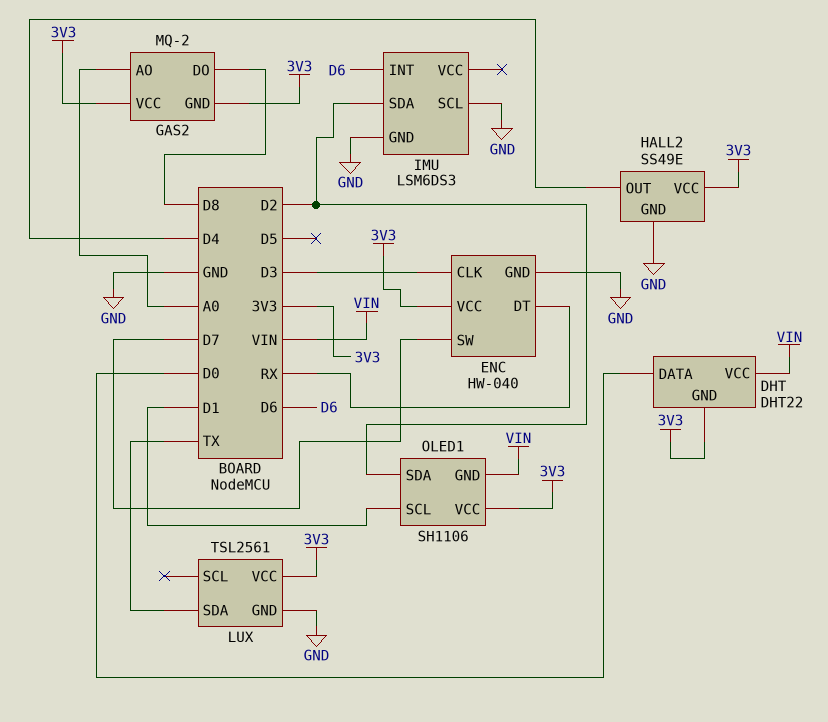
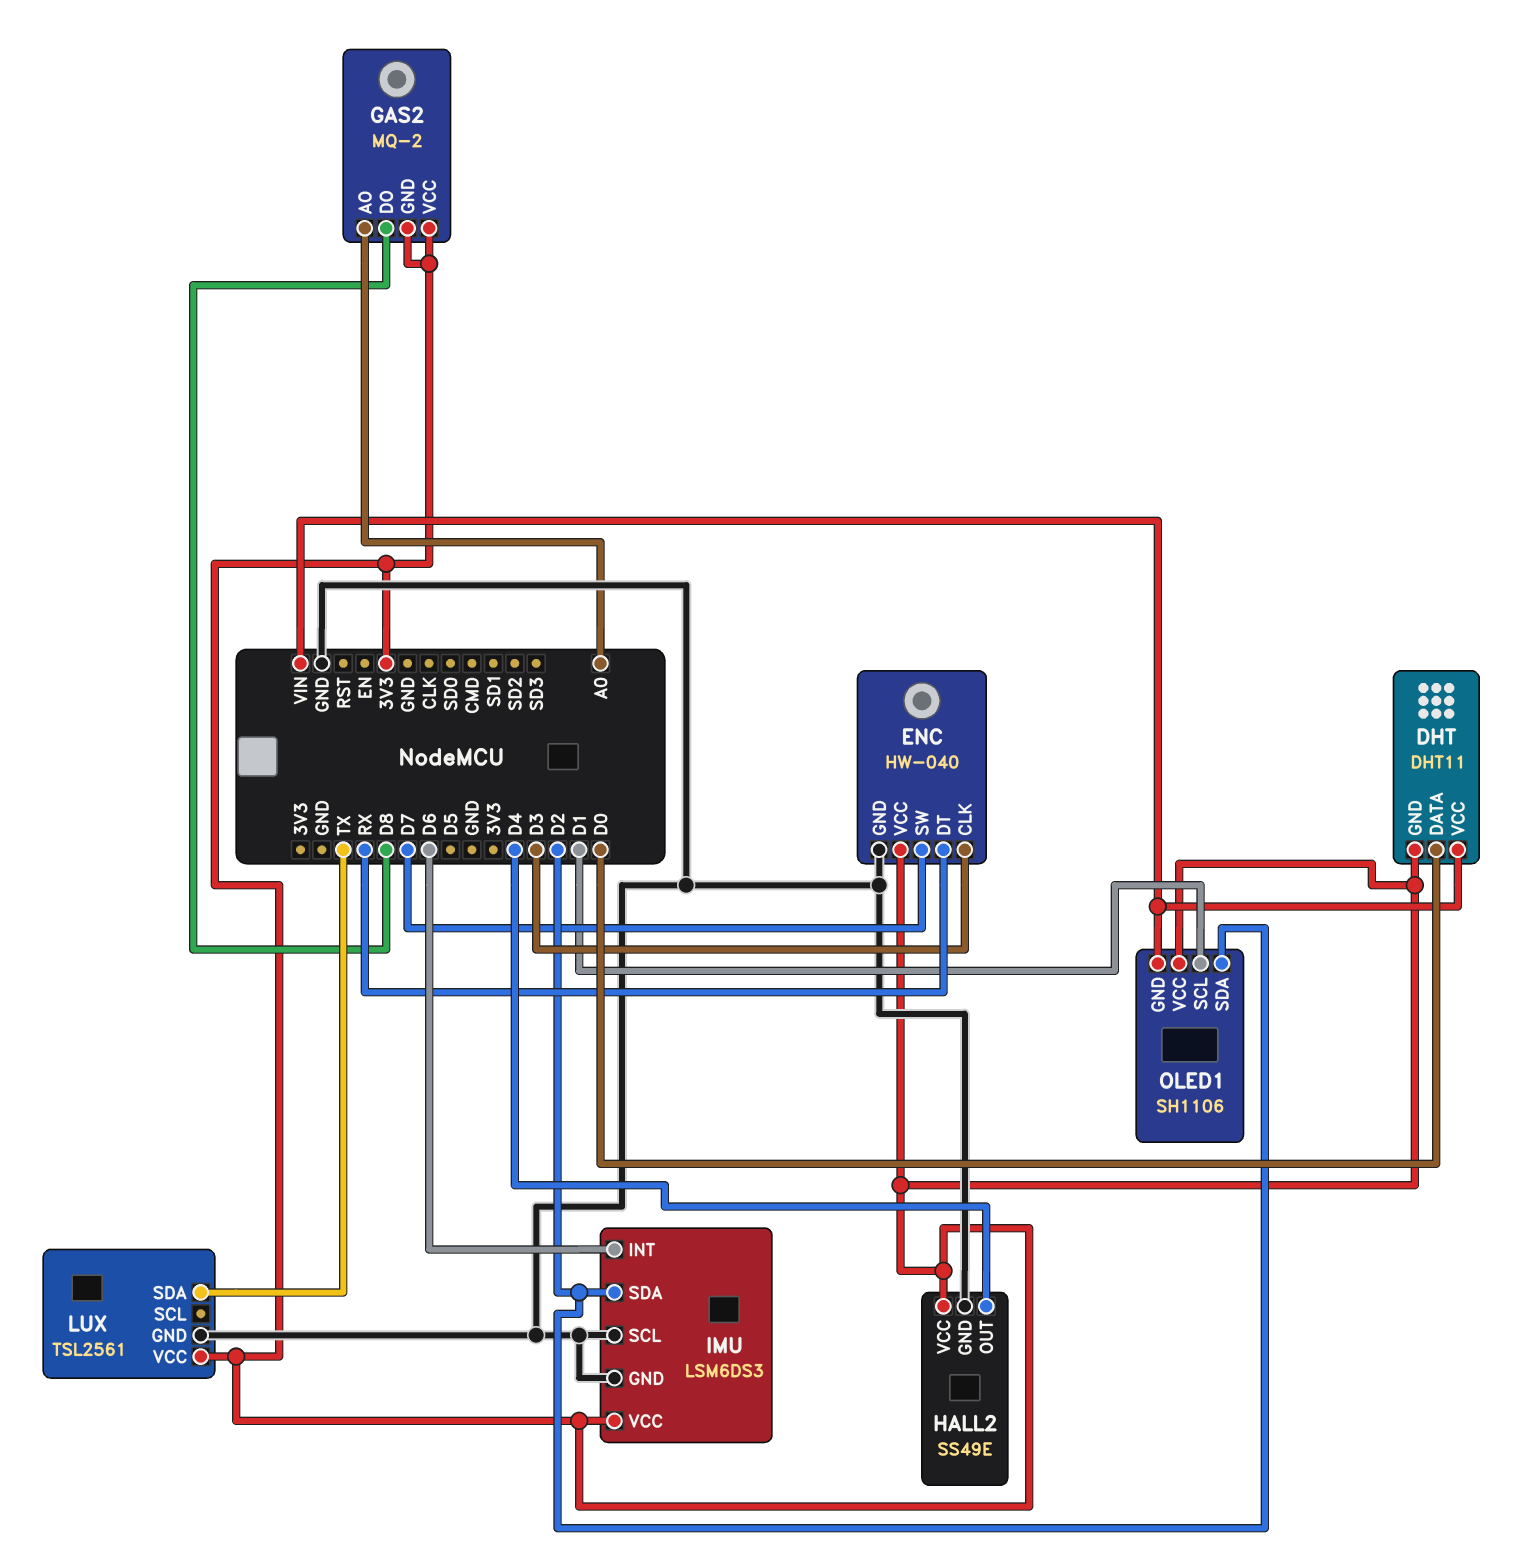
DHT: DHT22 -> DHT11
IMU pin VCC: none -> 3V3

